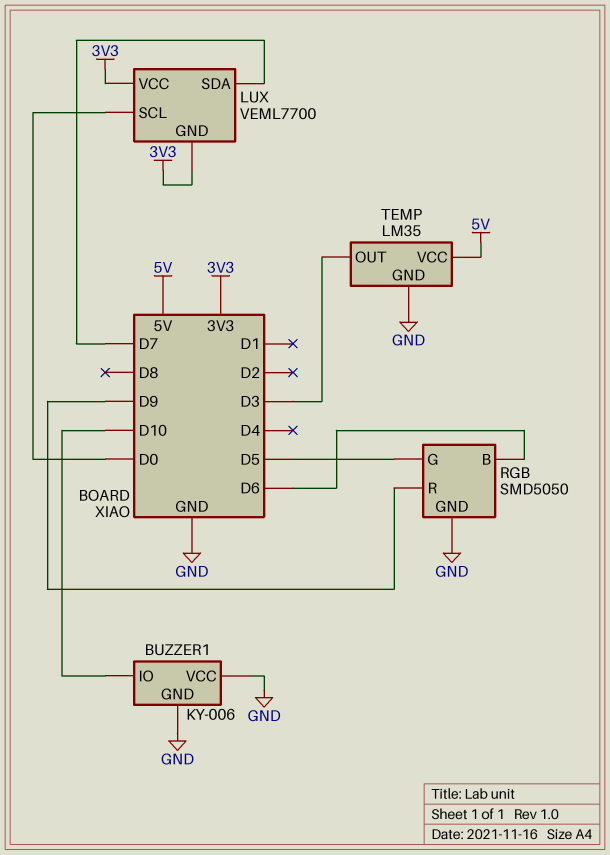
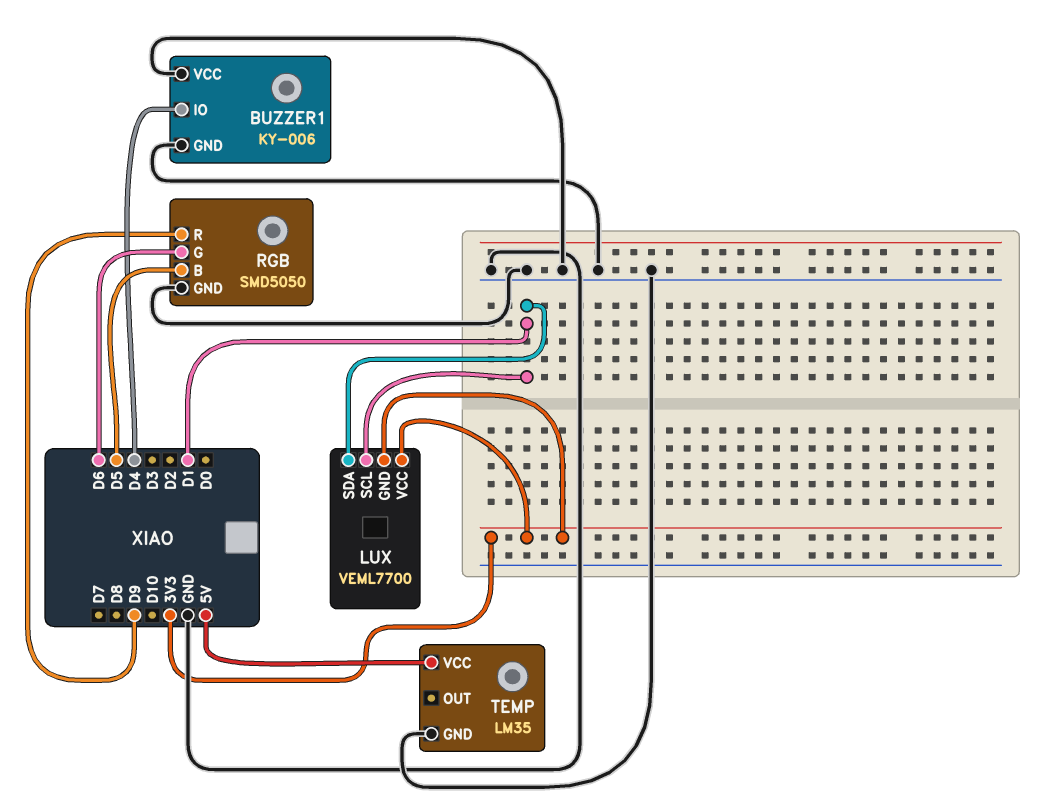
BUZZER1 pin IO: D10 -> D4
LUX pin SCL: D0 -> D1
LUX pin SDA: D7 -> D1
RGB pin B: D6 -> D5
RGB pin G: D5 -> D6
TEMP pin OUT: D3 -> none

